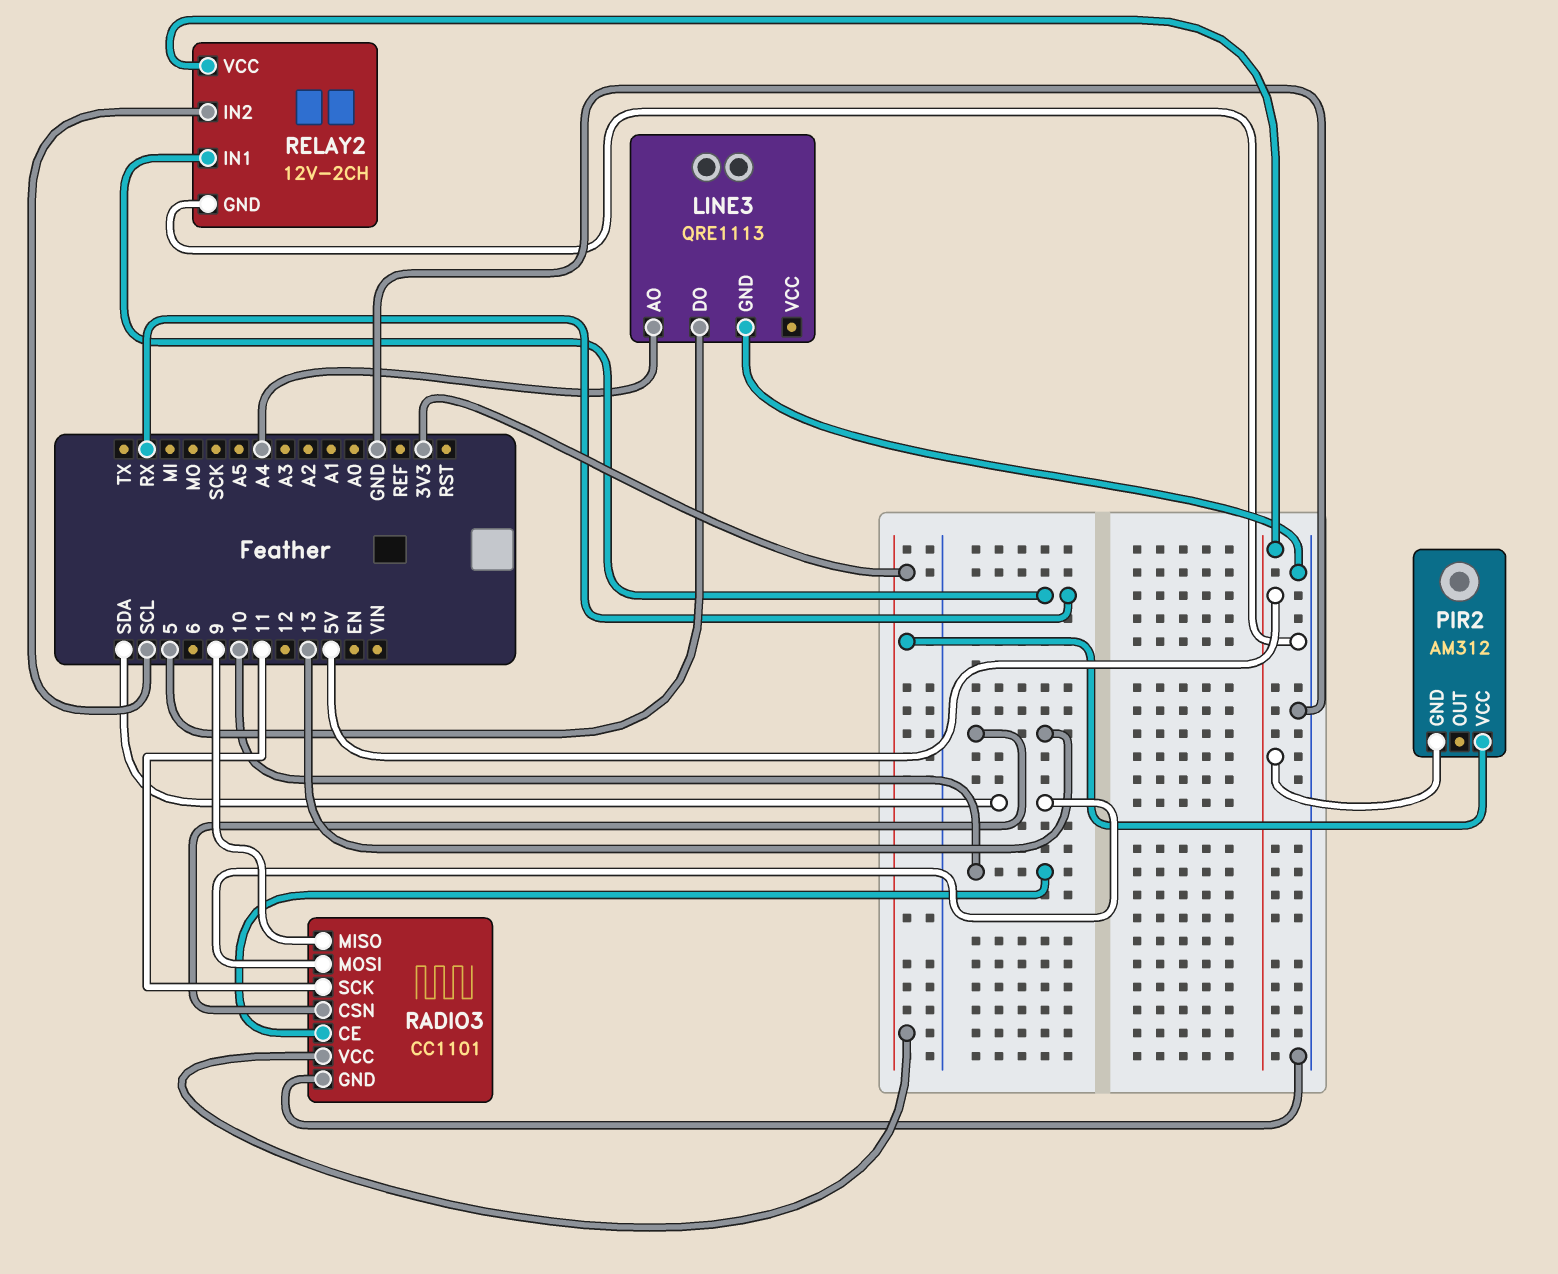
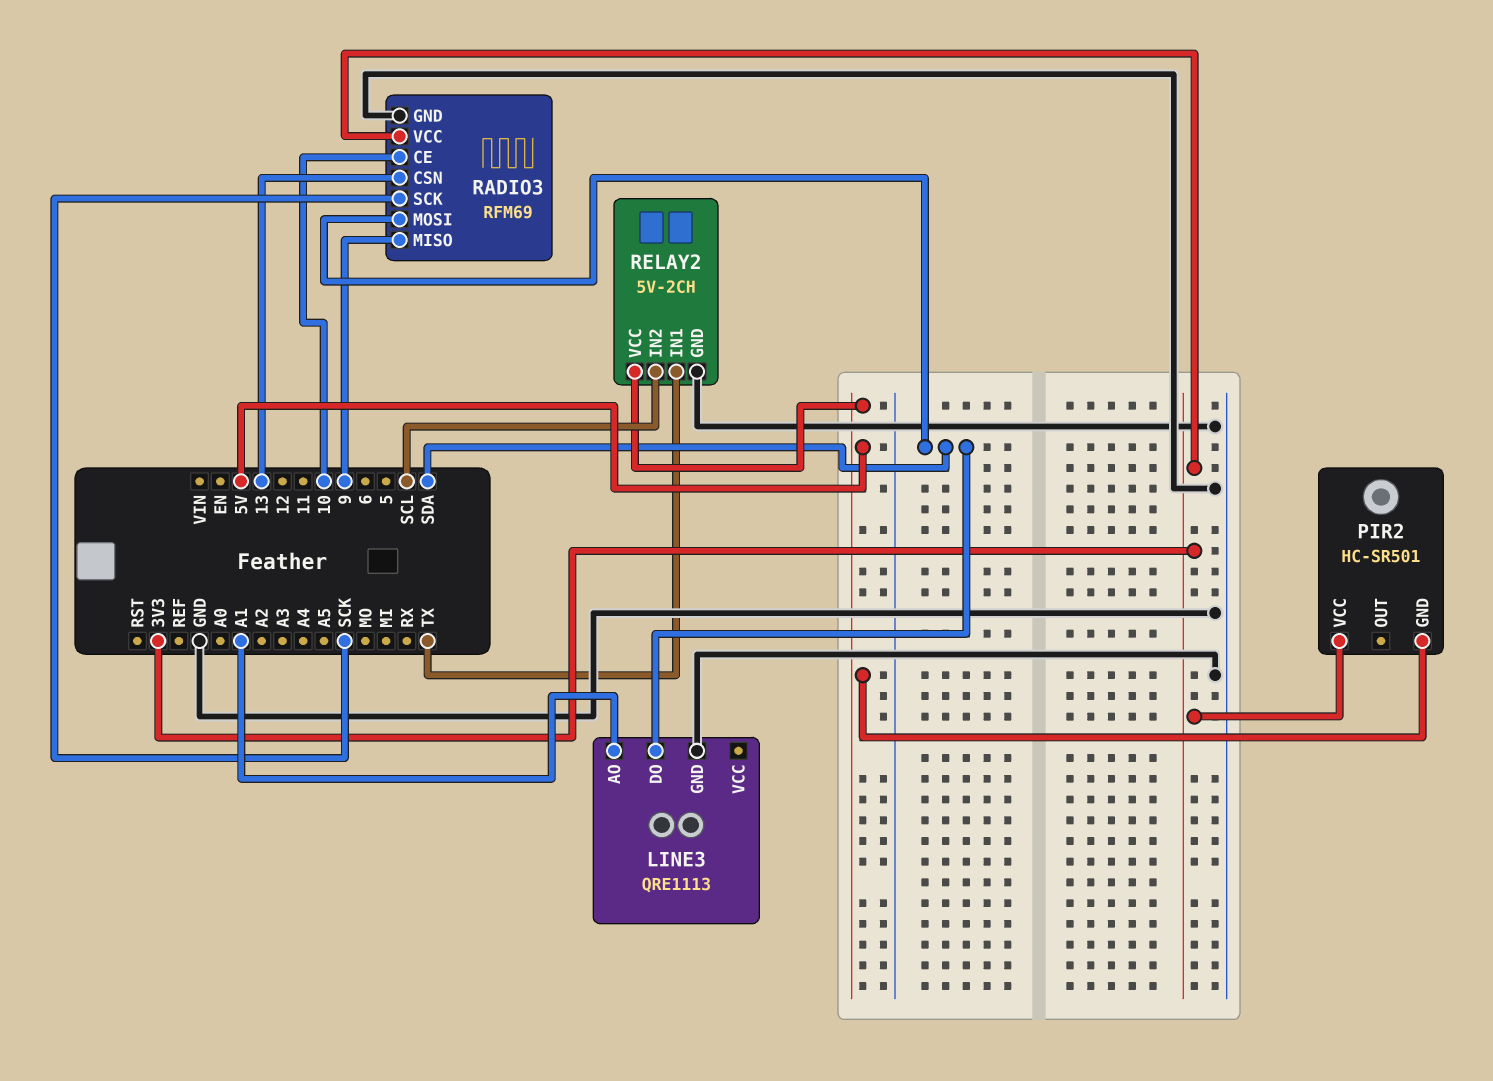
LINE3 pin AO: A4 -> A1
LINE3 pin DO: 5 -> SDA
PIR2: AM312 -> HC-SR501
RADIO3: CC1101 -> RFM69
RADIO3 pin SCK: 11 -> SCK
RELAY2: 12V-2CH -> 5V-2CH
RELAY2 pin IN1: RX -> TX

